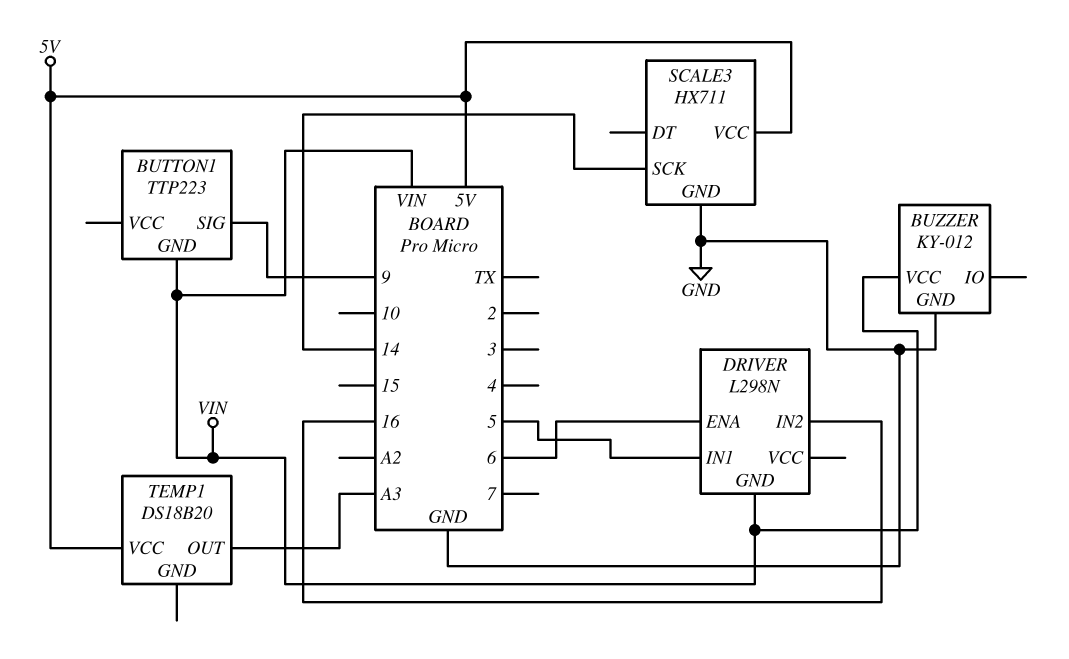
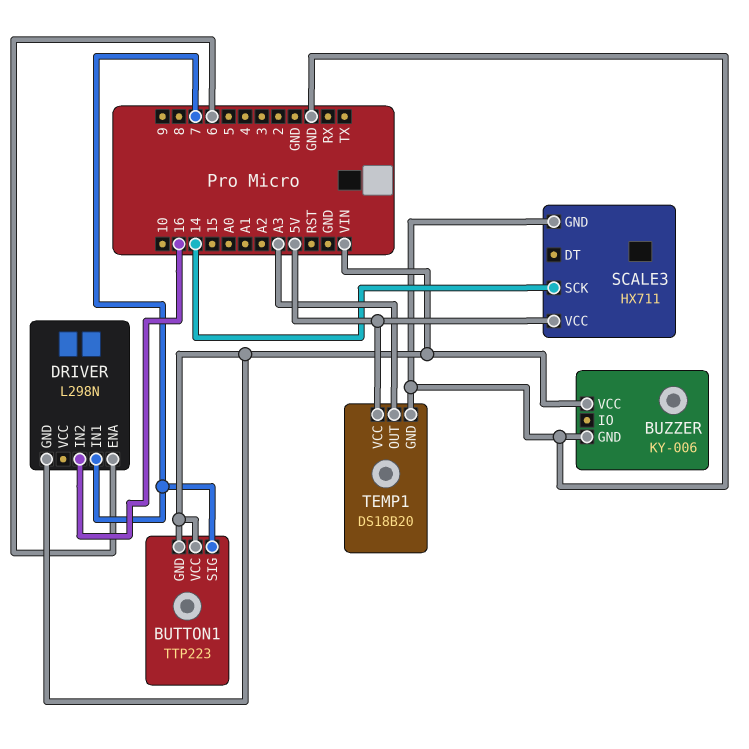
BUTTON1 pin SIG: 9 -> 7
BUTTON1 pin VCC: none -> VIN
BUZZER: KY-012 -> KY-006
DRIVER pin IN1: 5 -> 7
TEMP1 pin GND: none -> GND

